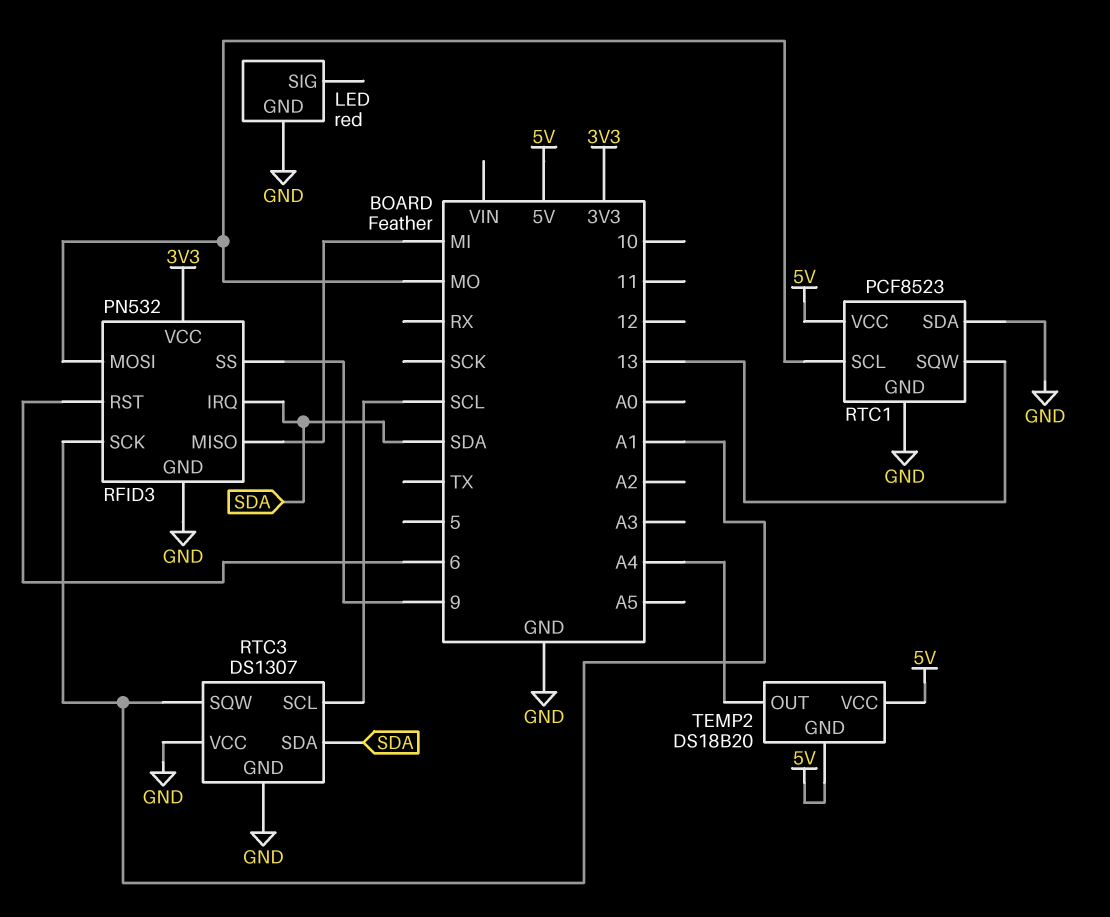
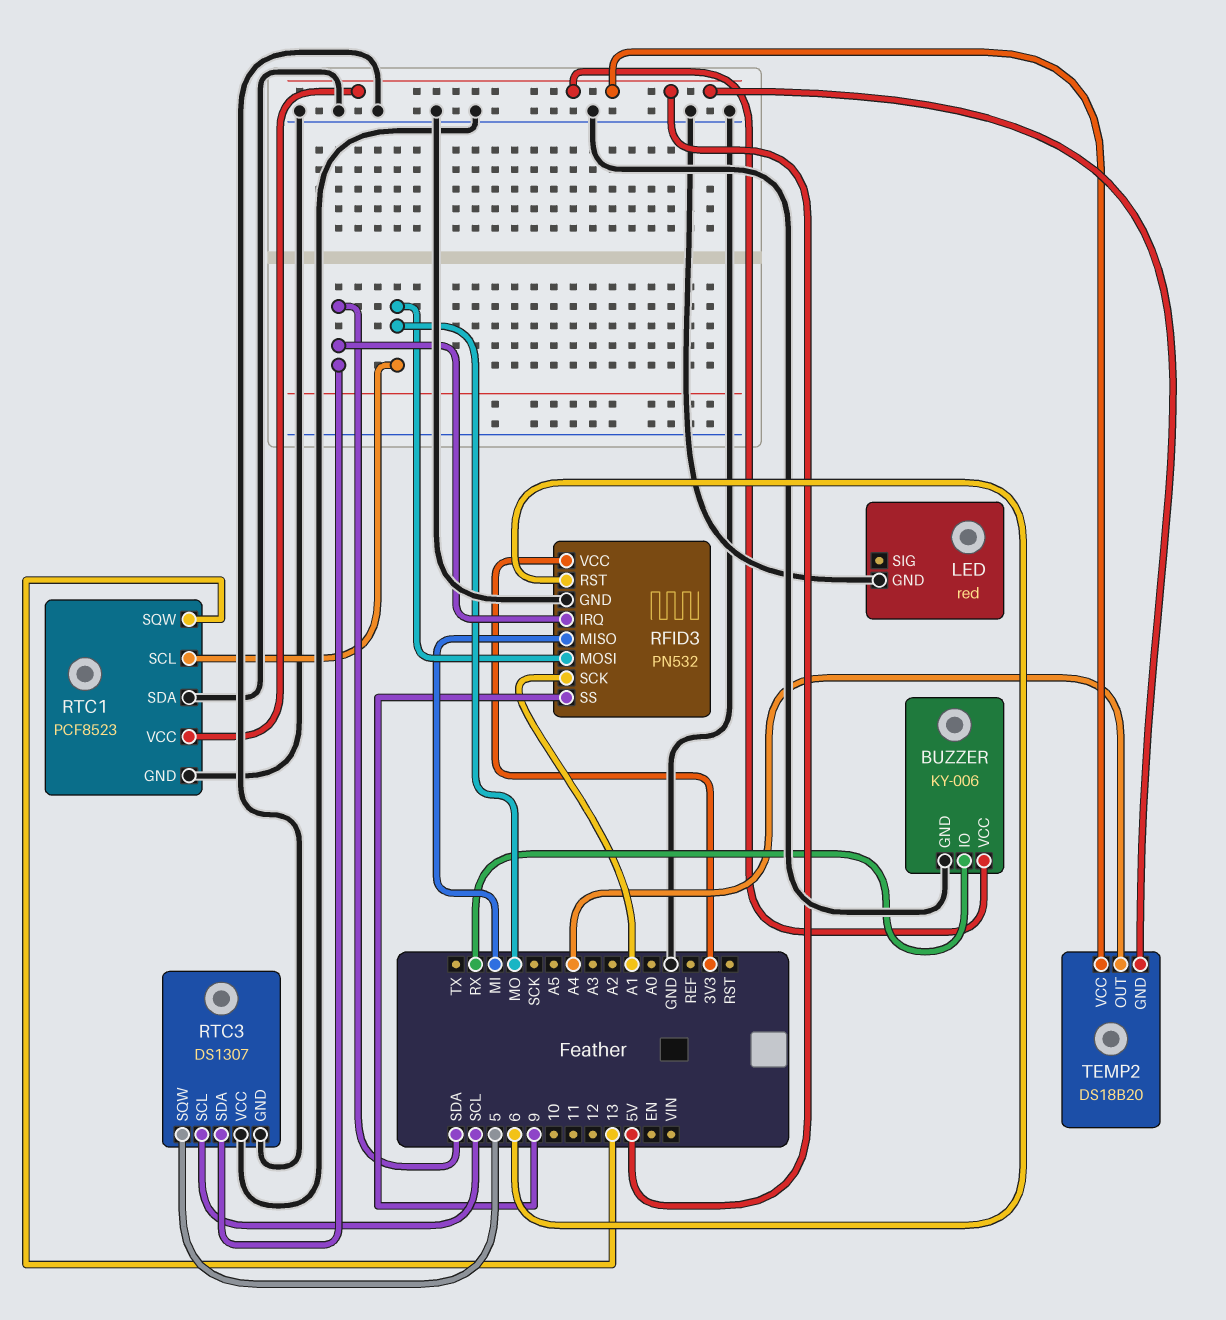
BUZZER: none -> KY-006
BUZZER pin GND: none -> GND
BUZZER pin IO: none -> RX
BUZZER pin VCC: none -> 5V
RTC3 pin SQW: A1 -> 5

